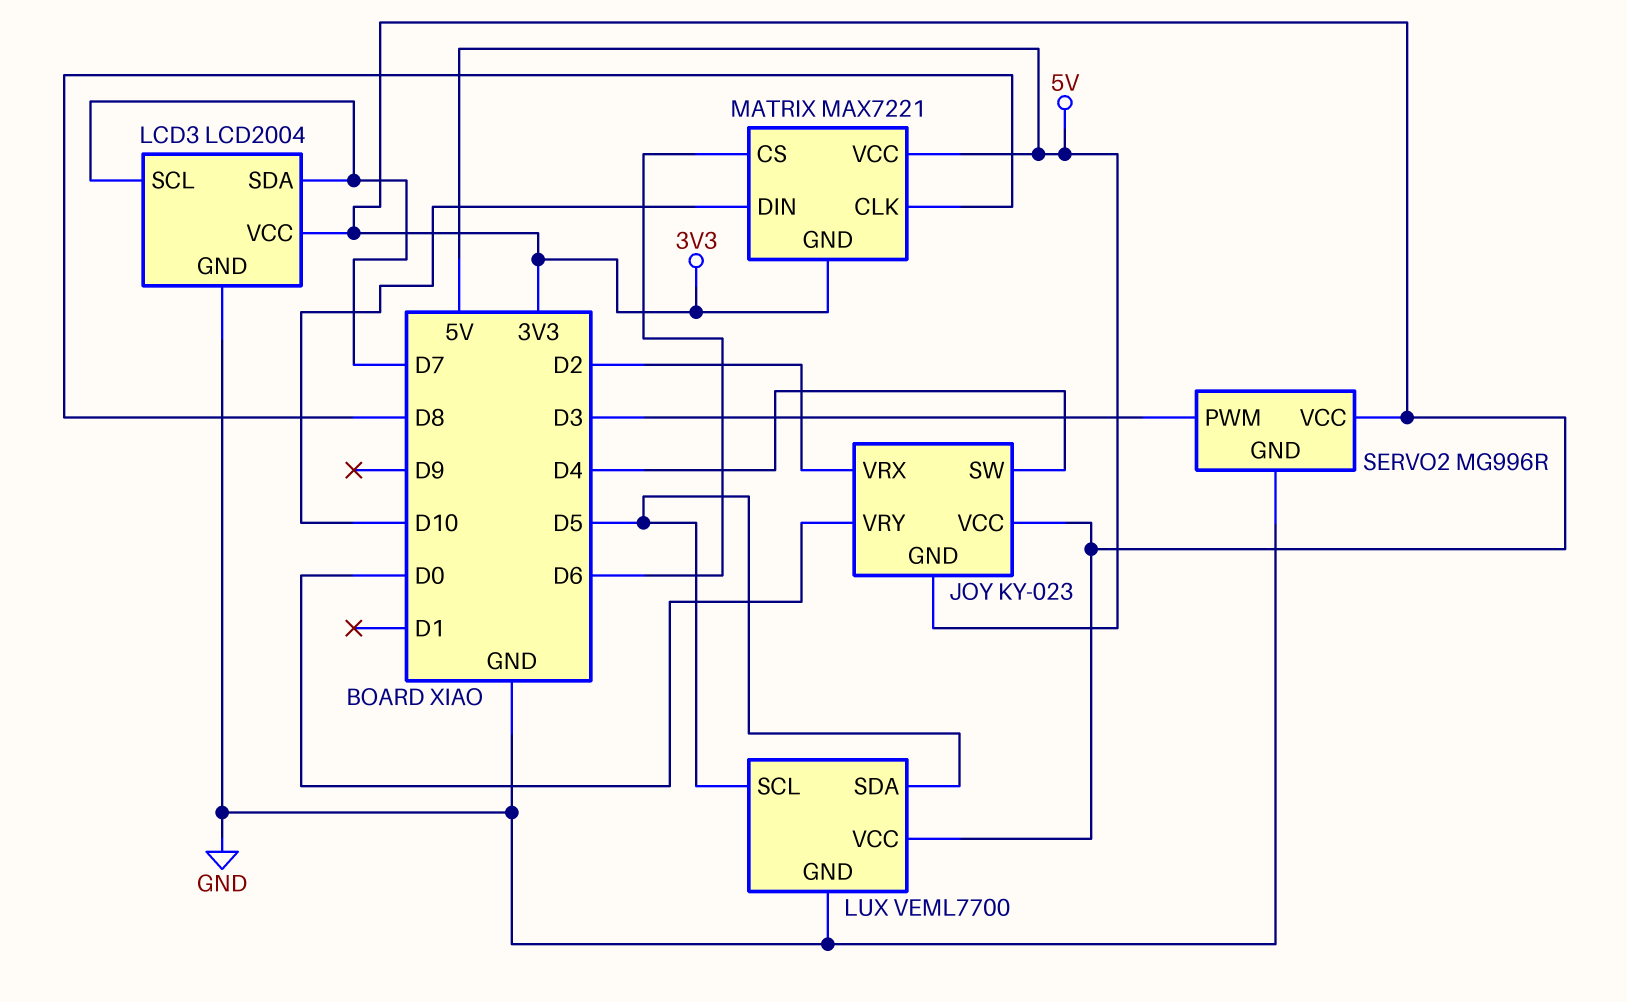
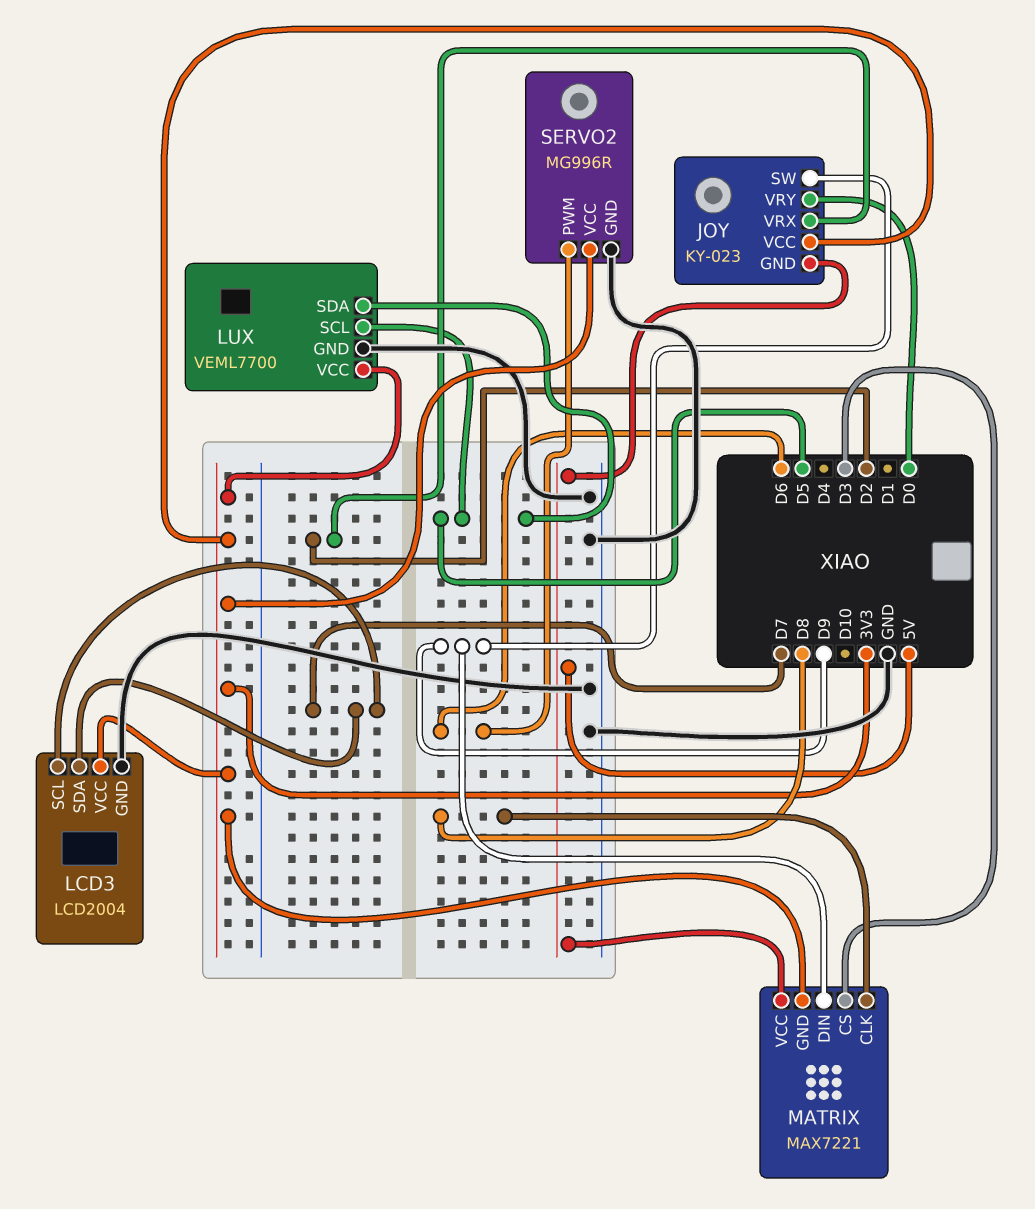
JOY pin SW: D4 -> D9
MATRIX pin CS: D6 -> D3
MATRIX pin DIN: D10 -> D9
SERVO2 pin PWM: D3 -> D6

